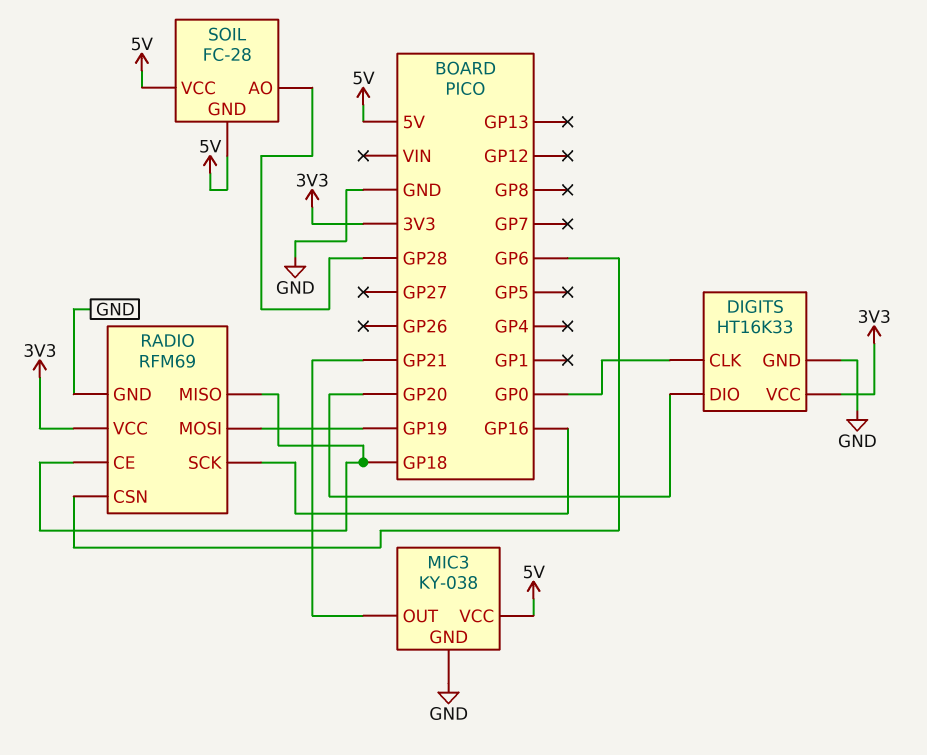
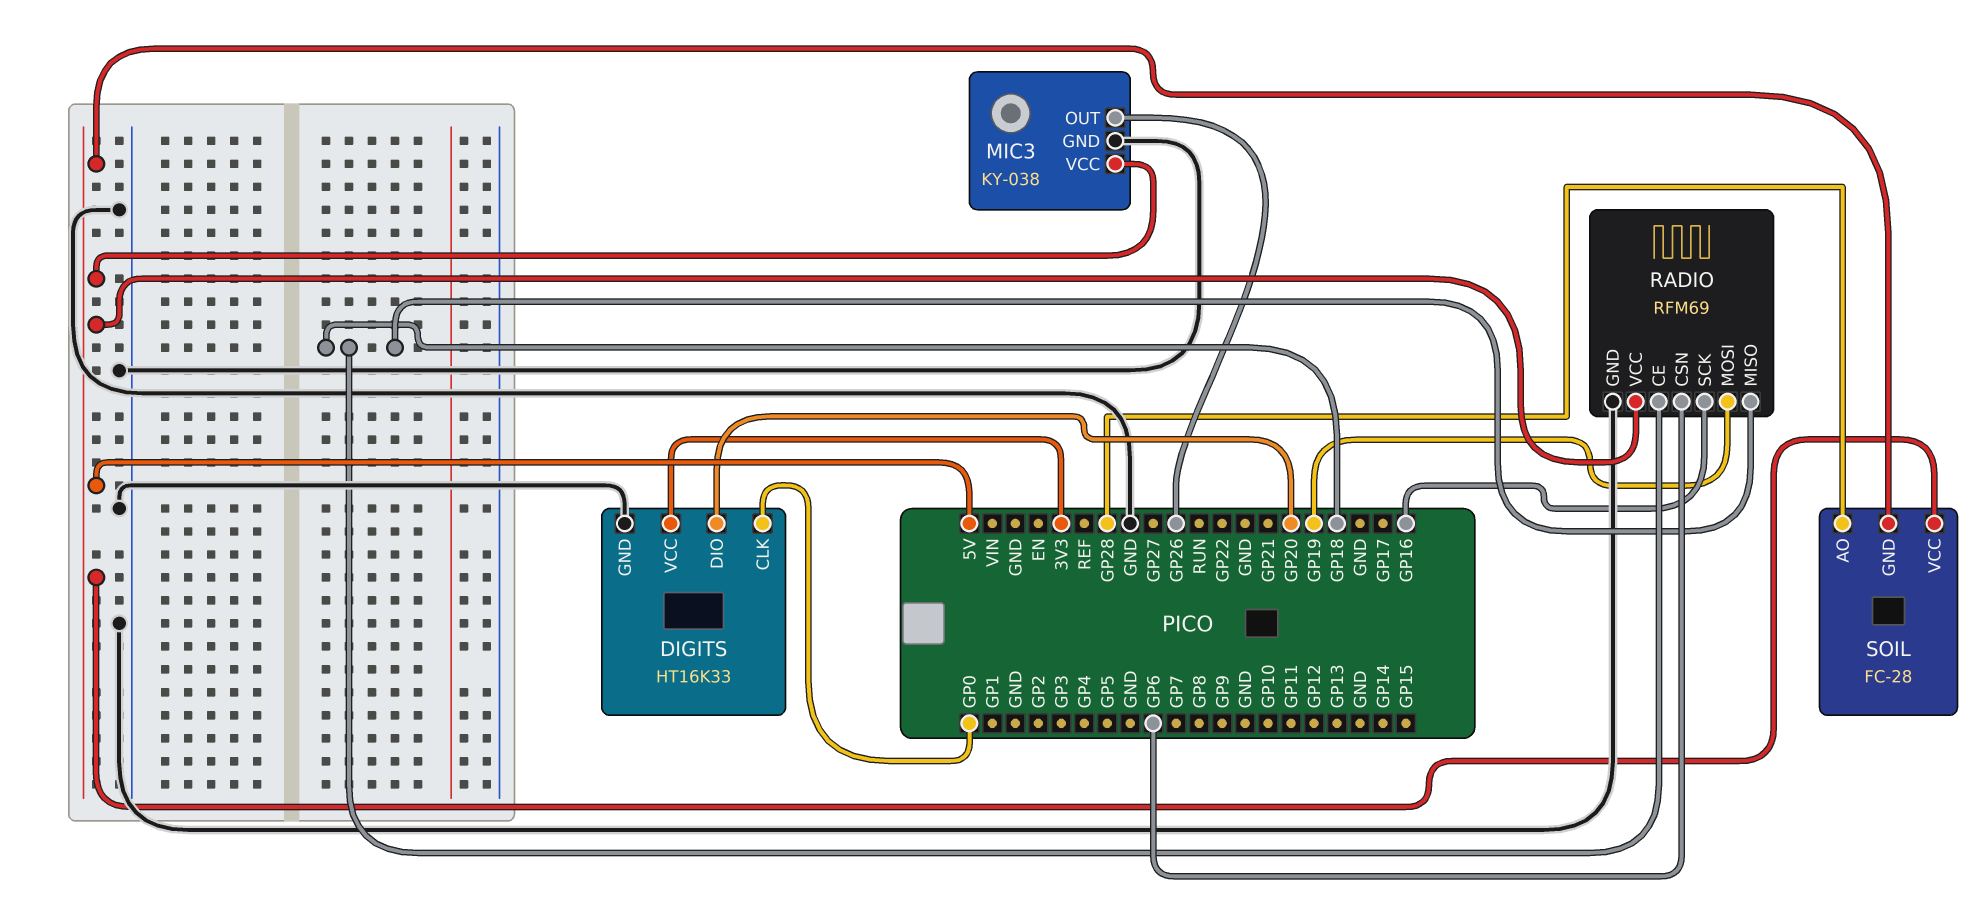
MIC3 pin OUT: GP21 -> GP26
RADIO pin VCC: 3V3 -> 5V

